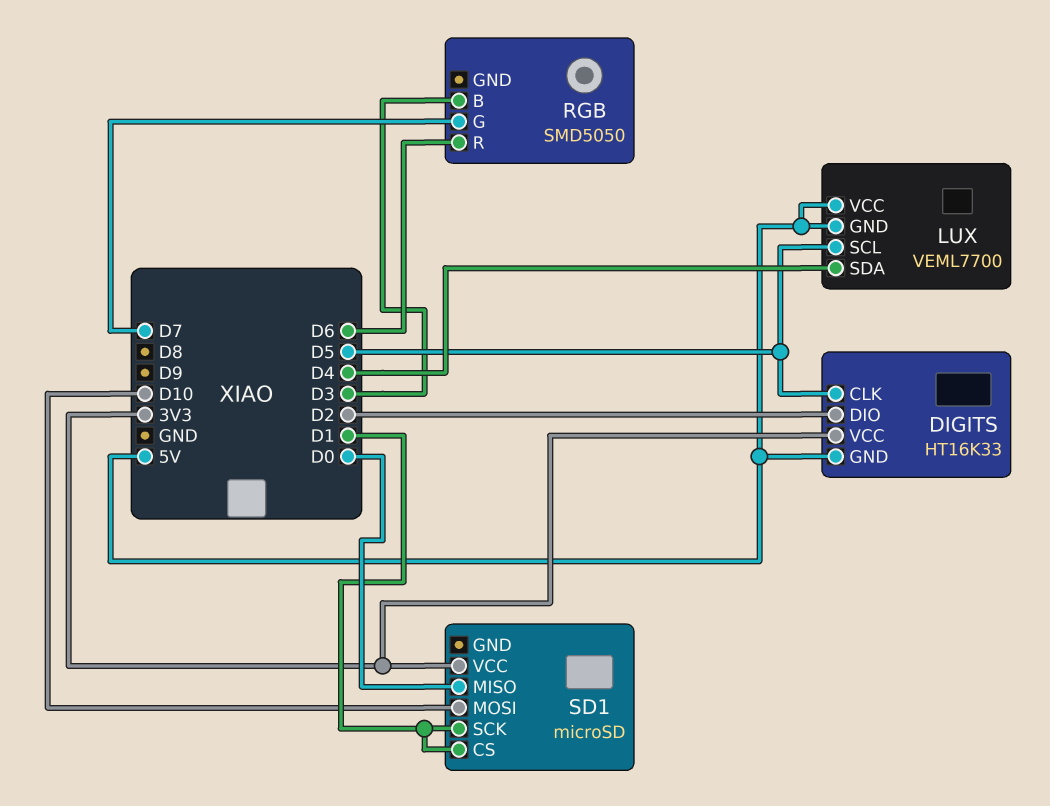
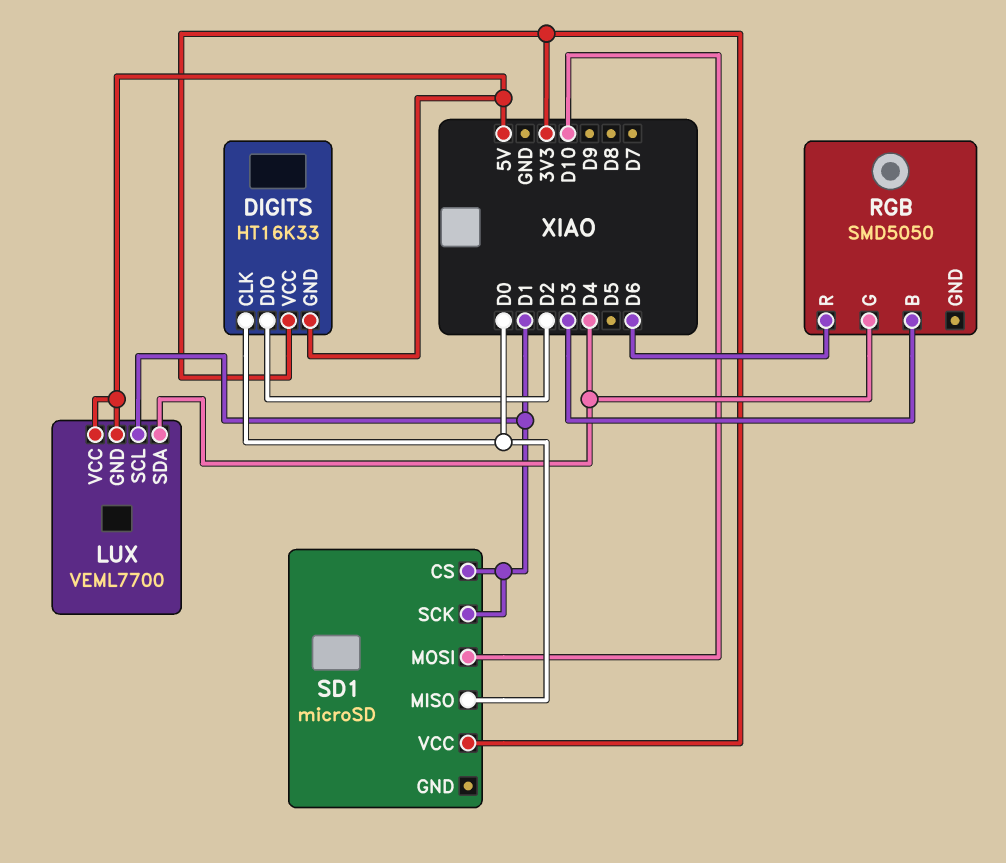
DIGITS pin CLK: D5 -> D0
LUX pin SCL: D5 -> D1
RGB pin G: D7 -> D4

